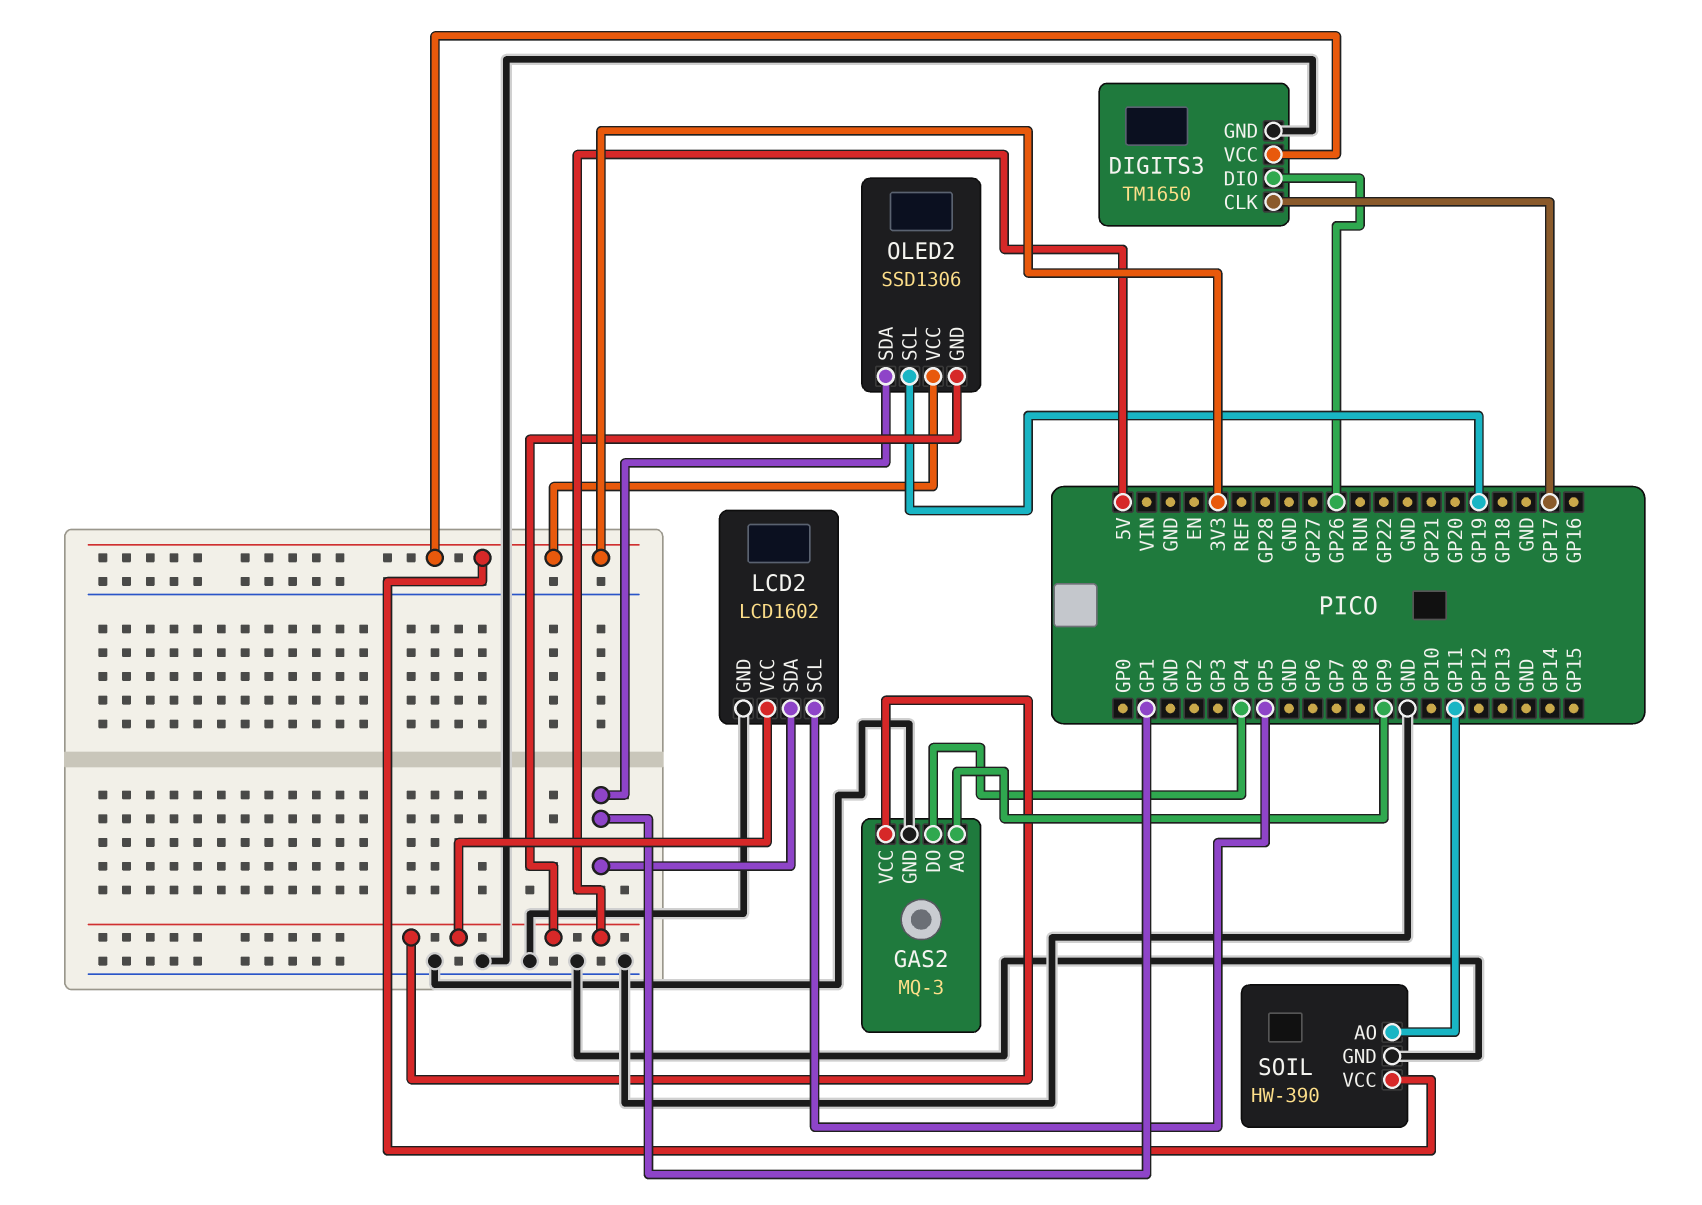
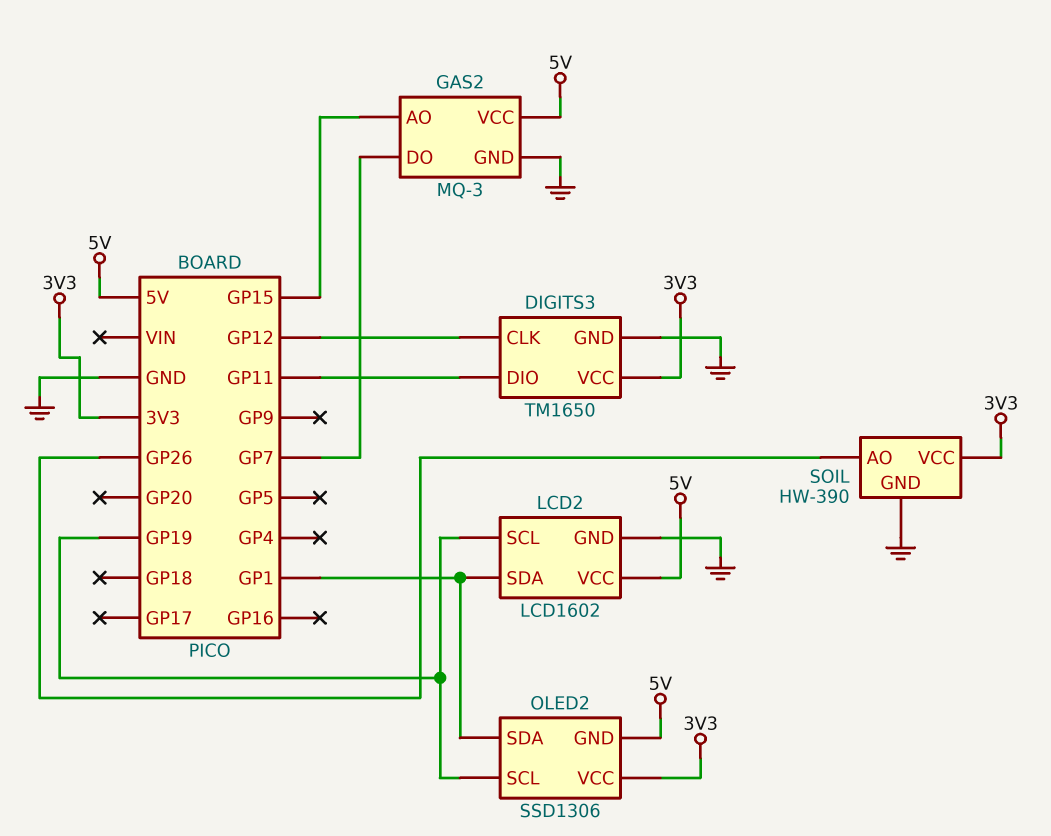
DIGITS3 pin CLK: GP17 -> GP12
DIGITS3 pin DIO: GP26 -> GP11
GAS2 pin AO: GP9 -> GP15
GAS2 pin DO: GP4 -> GP7
LCD2 pin SCL: GP5 -> GP19
SOIL pin AO: GP11 -> GP26

